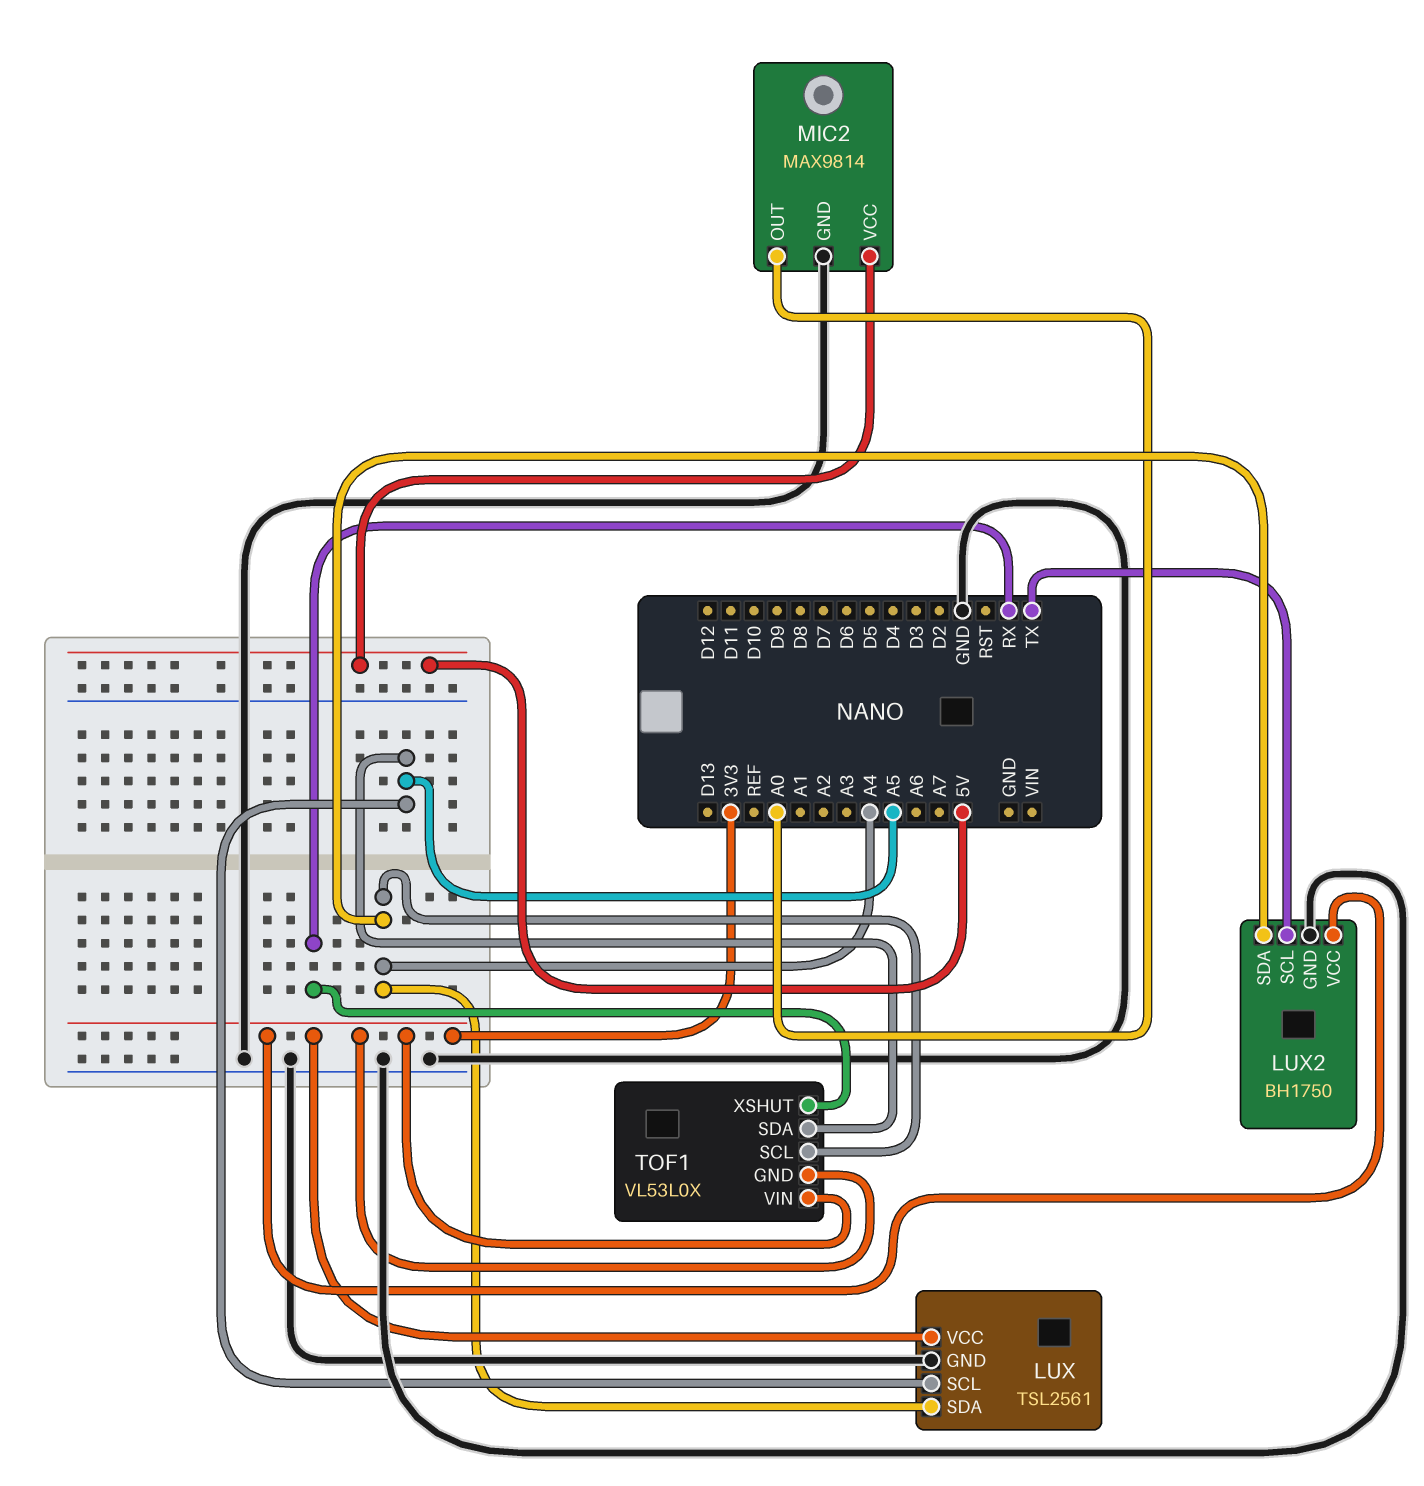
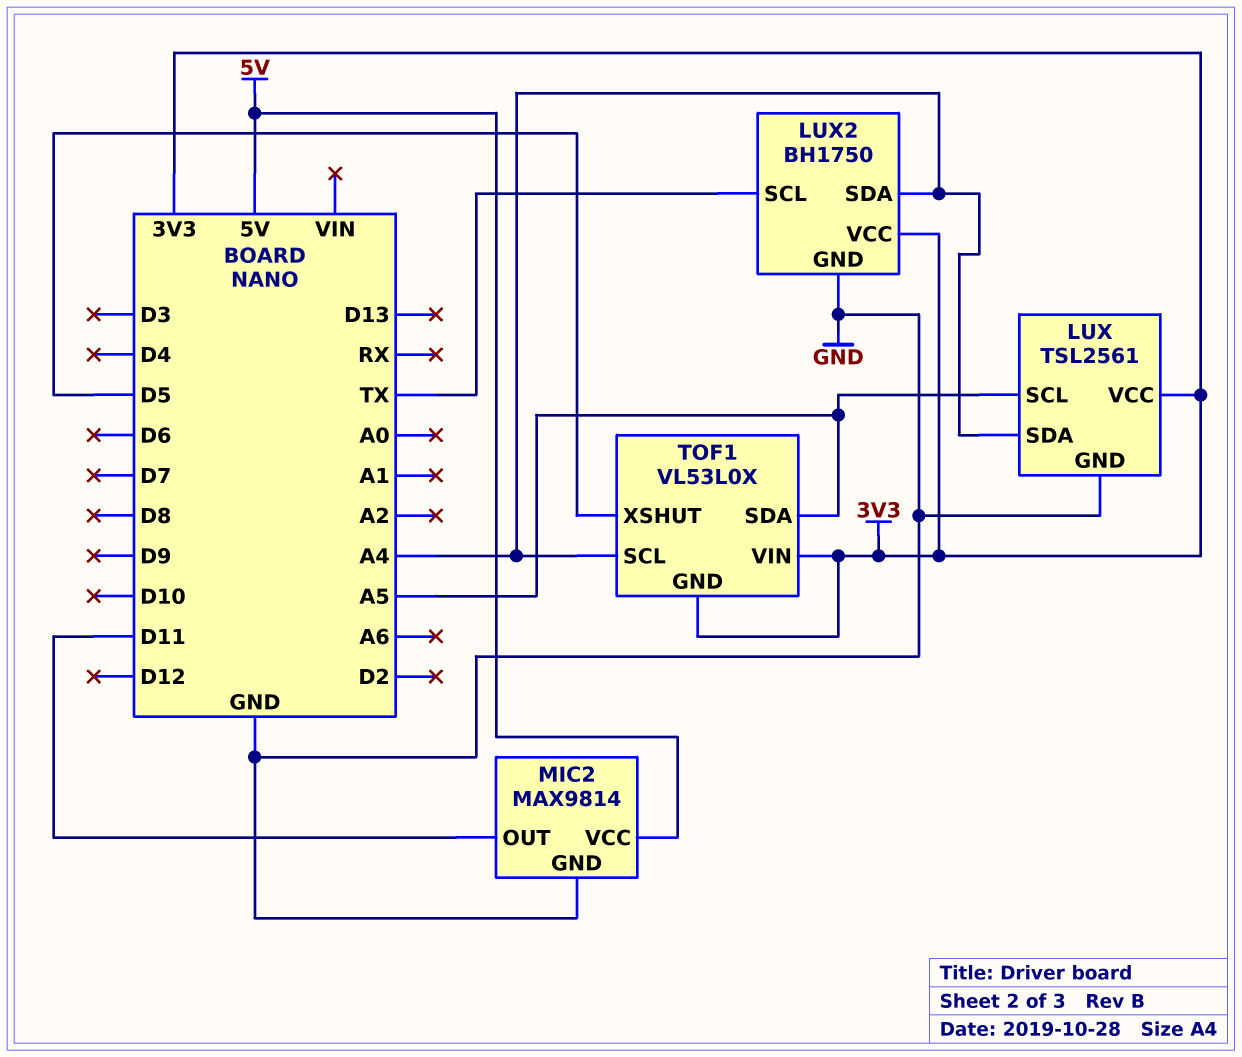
MIC2 pin OUT: A0 -> D11
TOF1 pin XSHUT: RX -> D5

